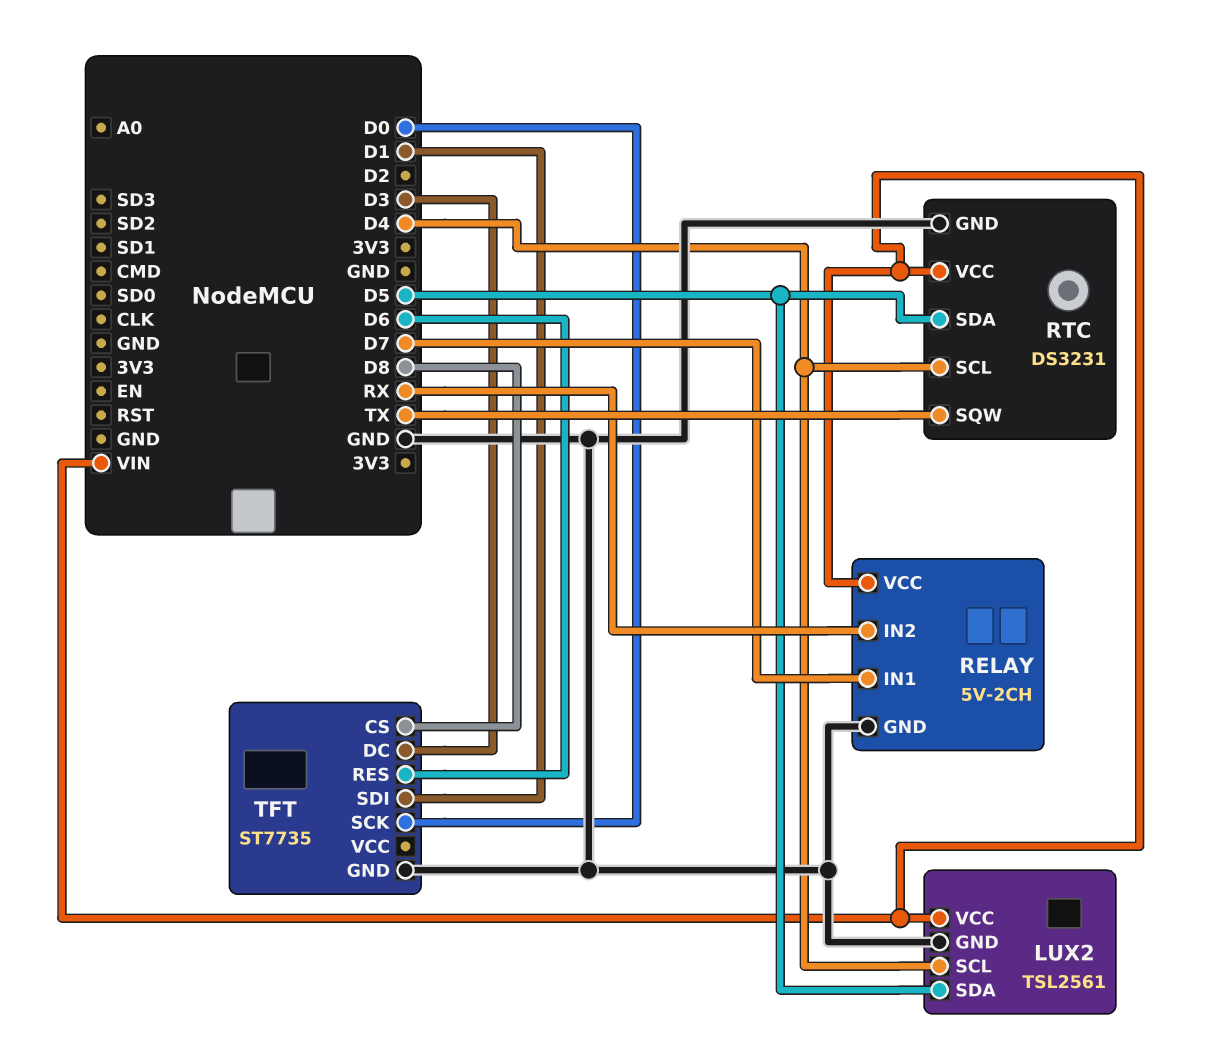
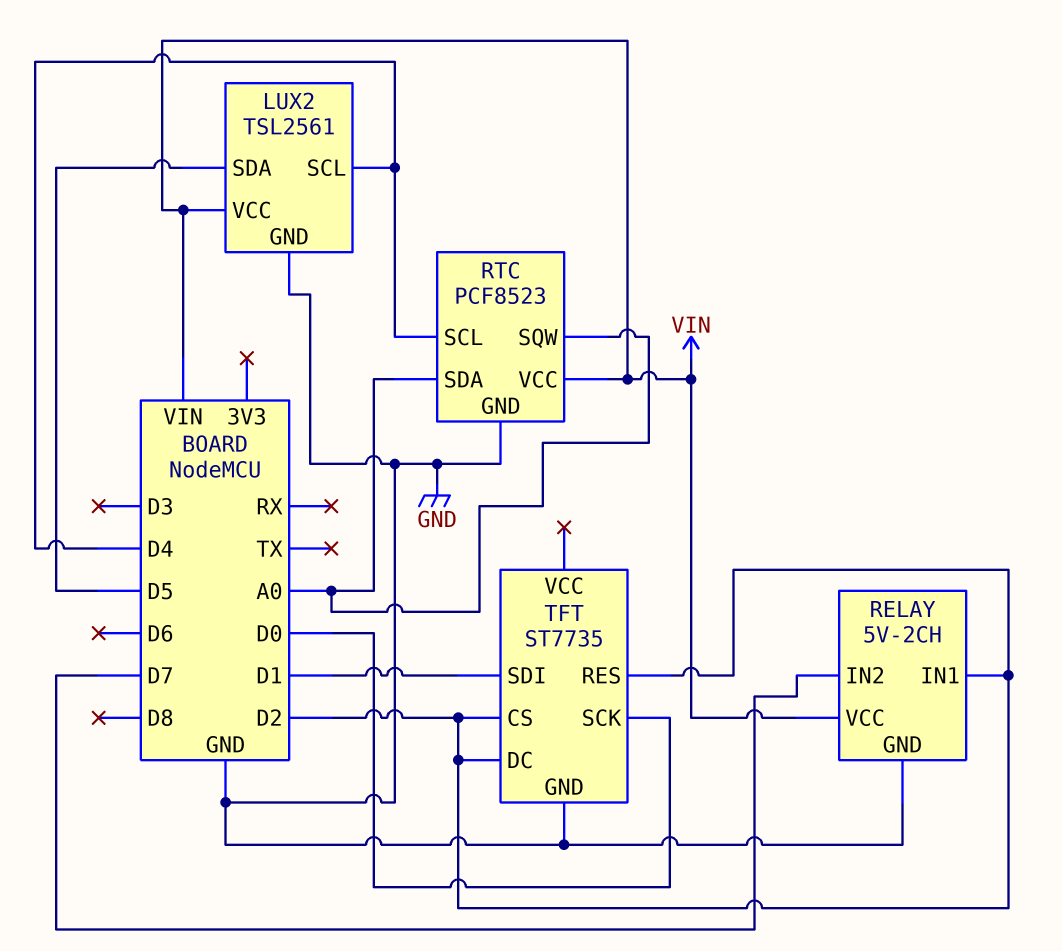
RELAY pin IN1: D7 -> D2
RELAY pin IN2: RX -> D7
RTC: DS3231 -> PCF8523
RTC pin SDA: D5 -> A0
RTC pin SQW: TX -> A0
TFT pin CS: D8 -> D2
TFT pin DC: D3 -> D2
TFT pin RES: D6 -> D2

